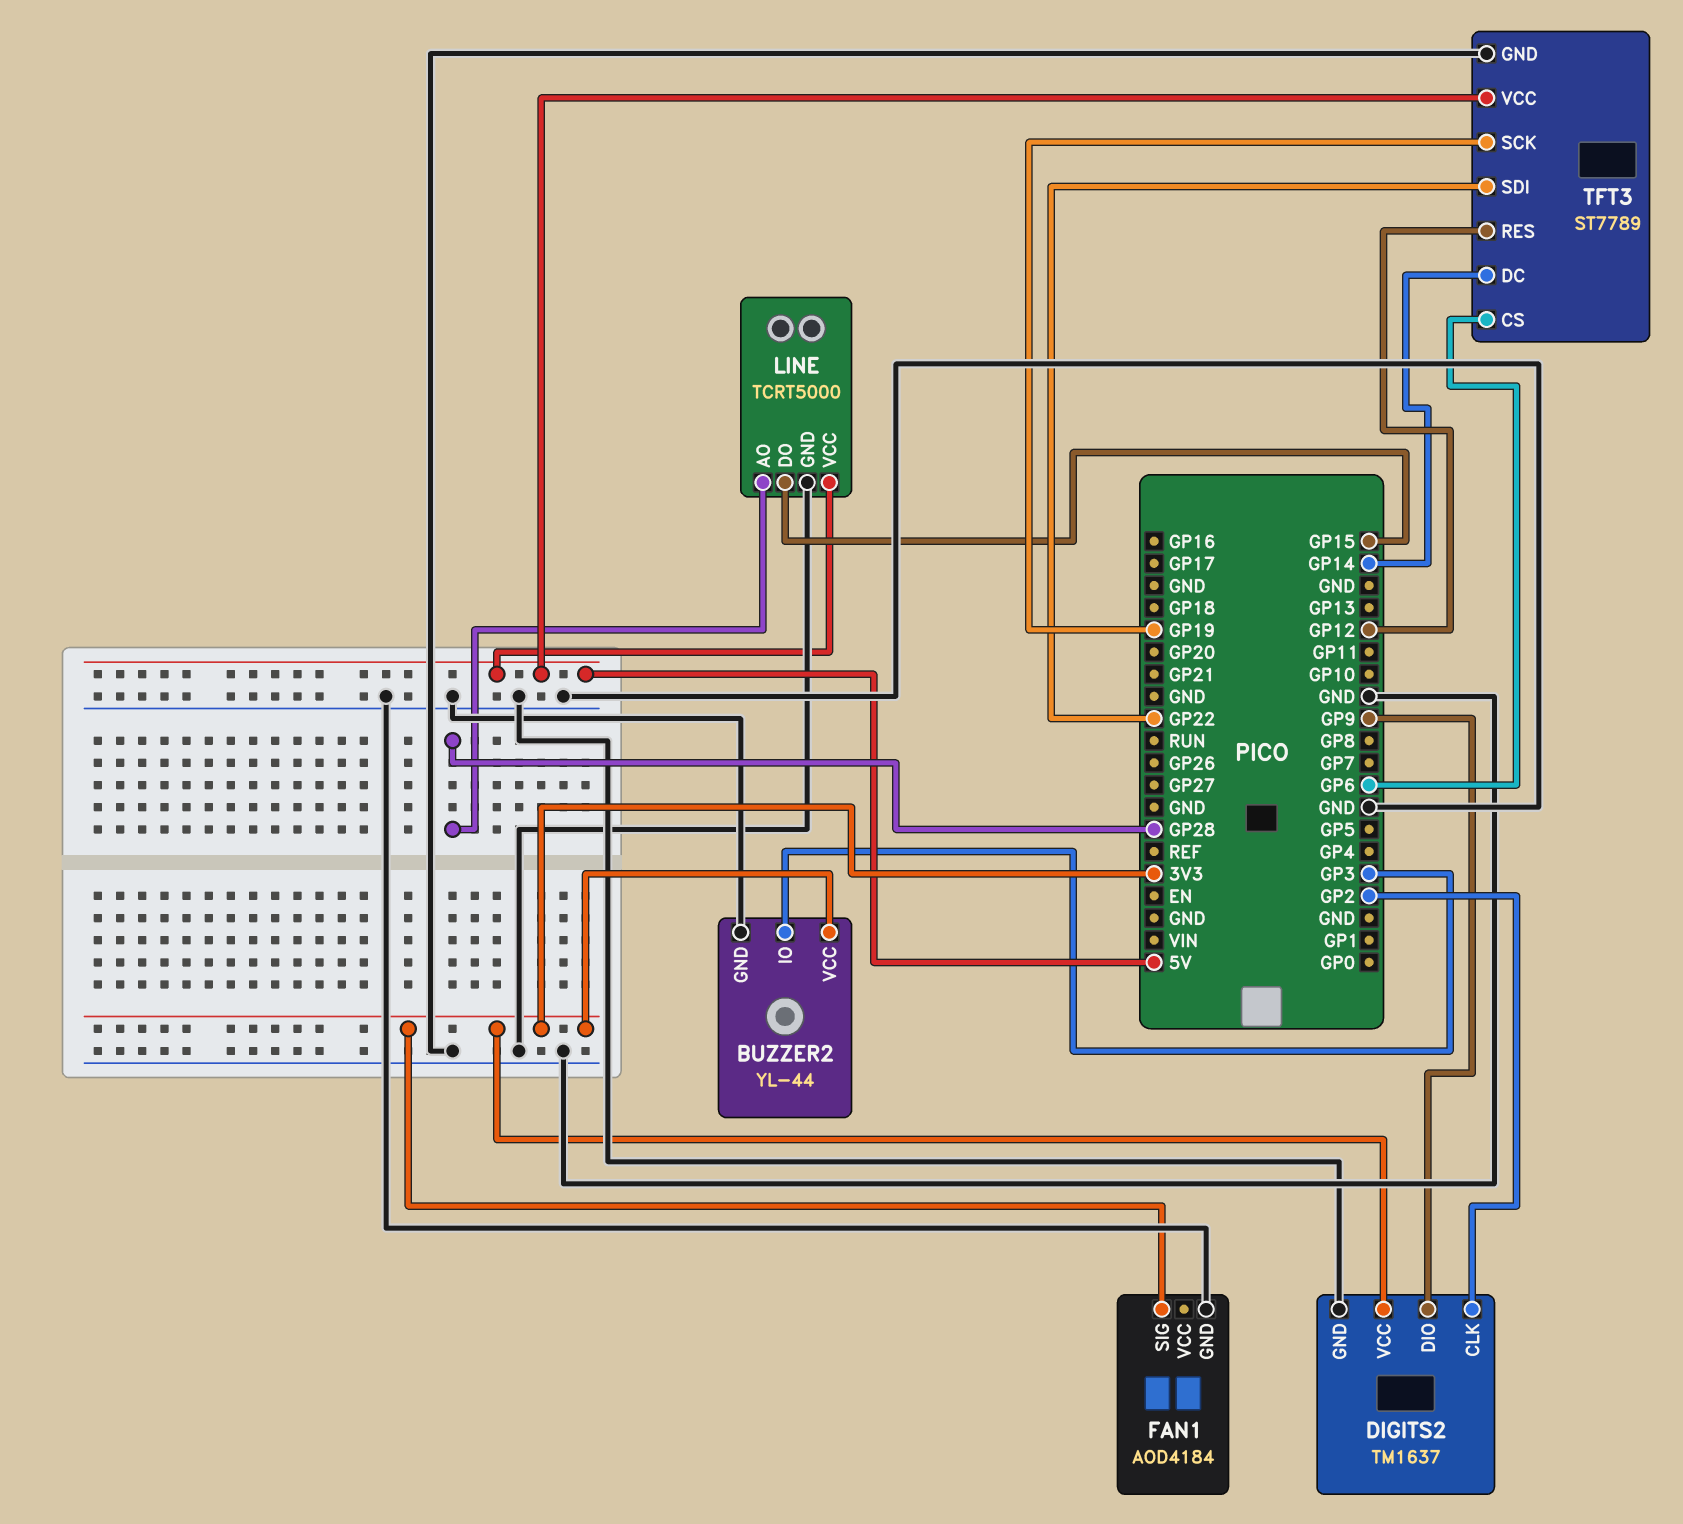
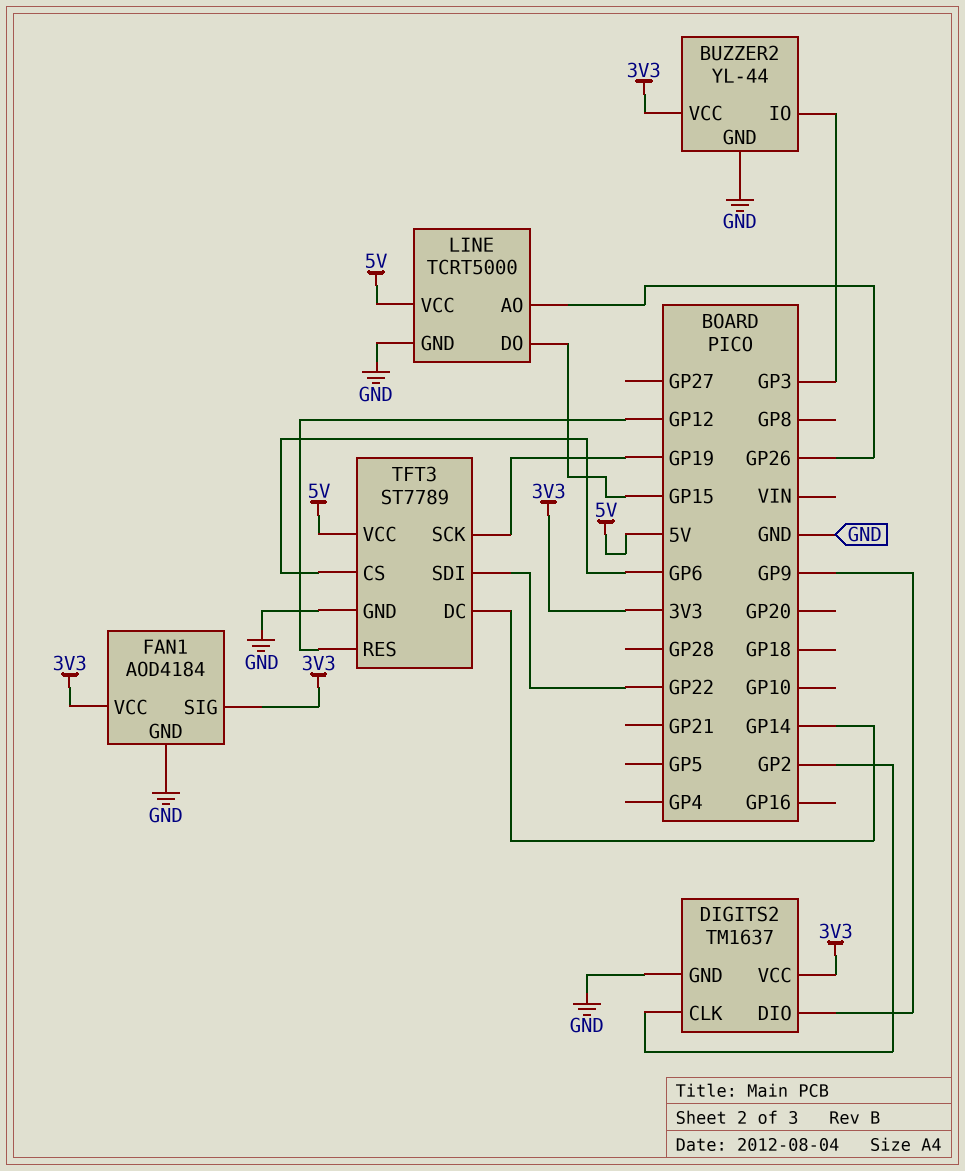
FAN1 pin VCC: none -> 3V3
LINE pin AO: GP28 -> GP26

